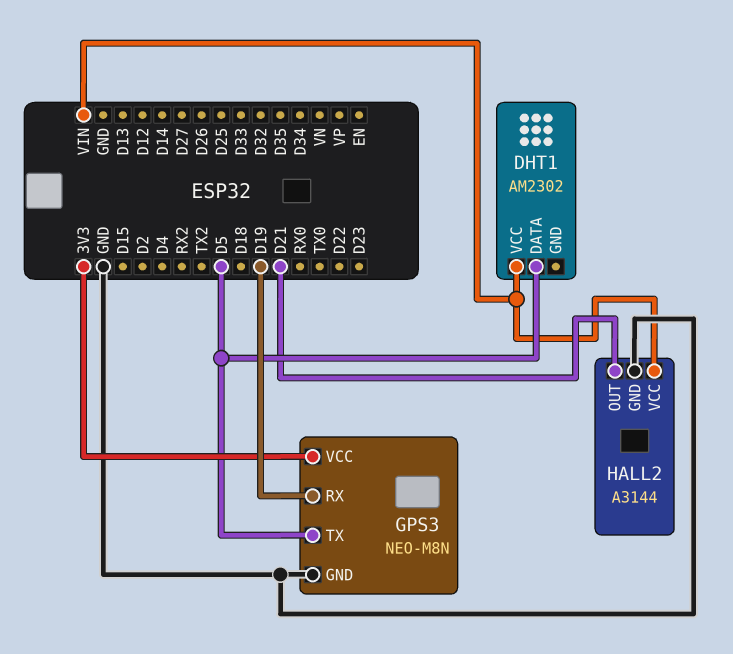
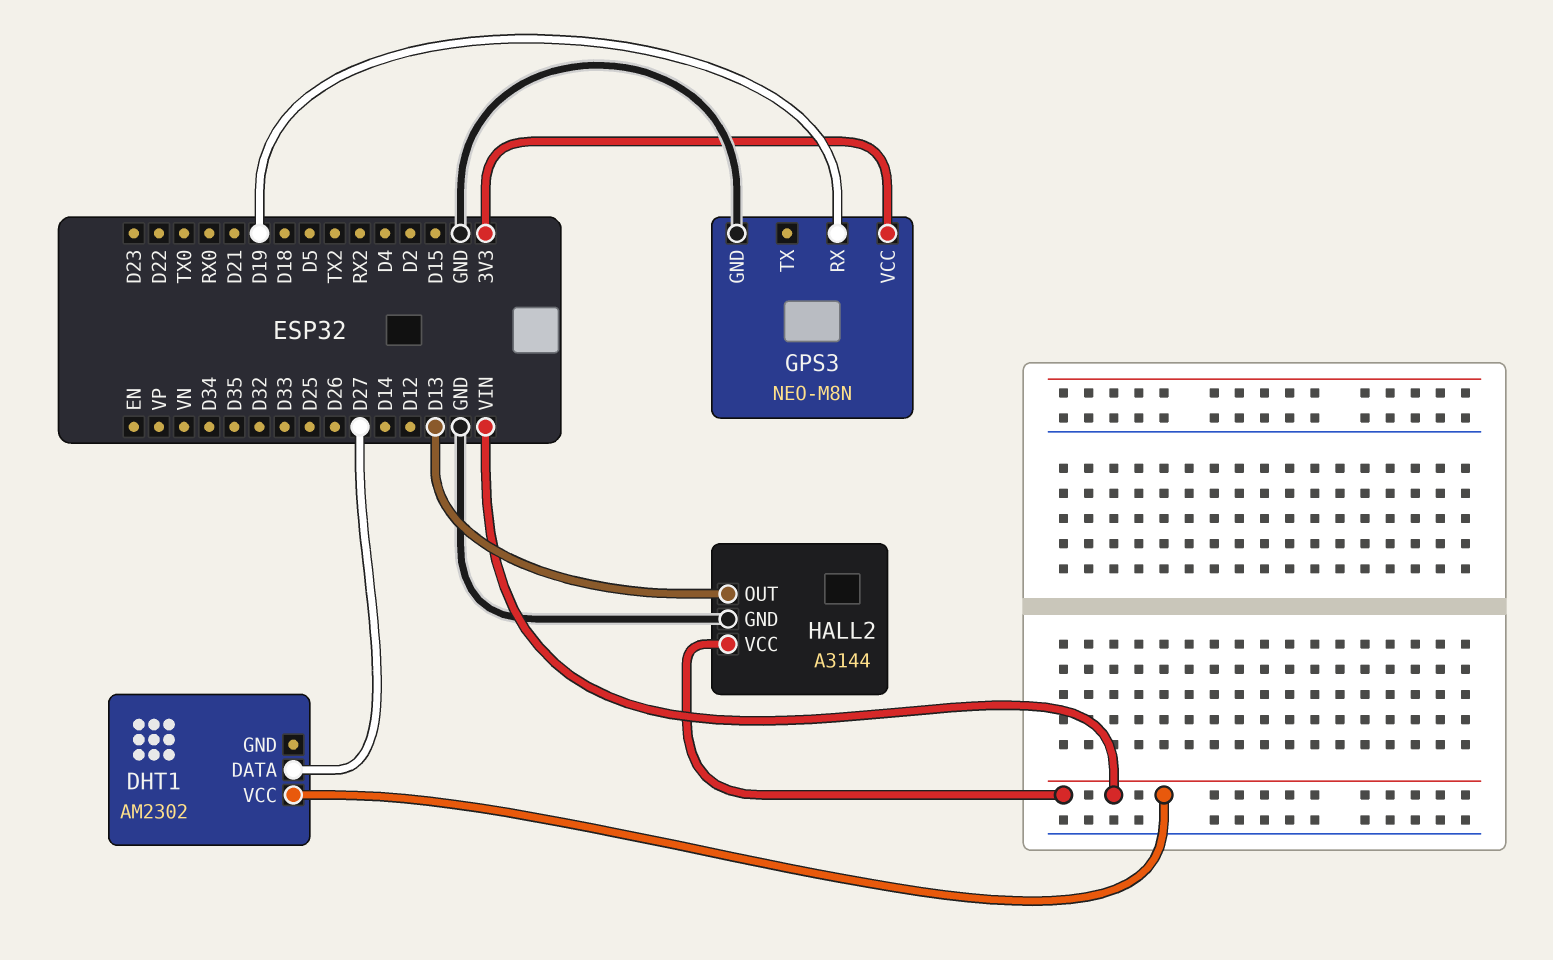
DHT1 pin DATA: D5 -> D27
GPS3 pin TX: D5 -> none
HALL2 pin OUT: D21 -> D13

